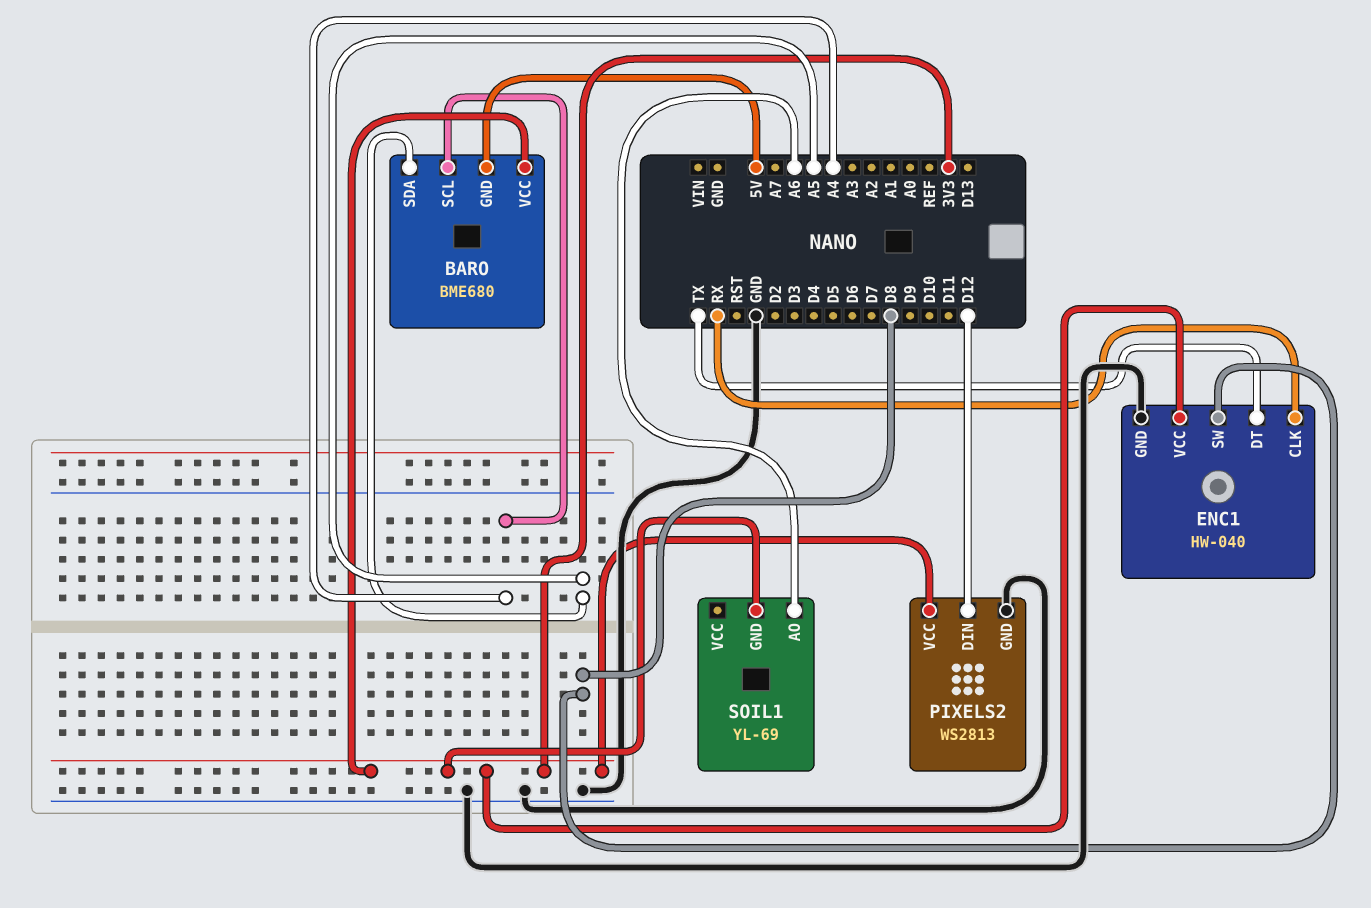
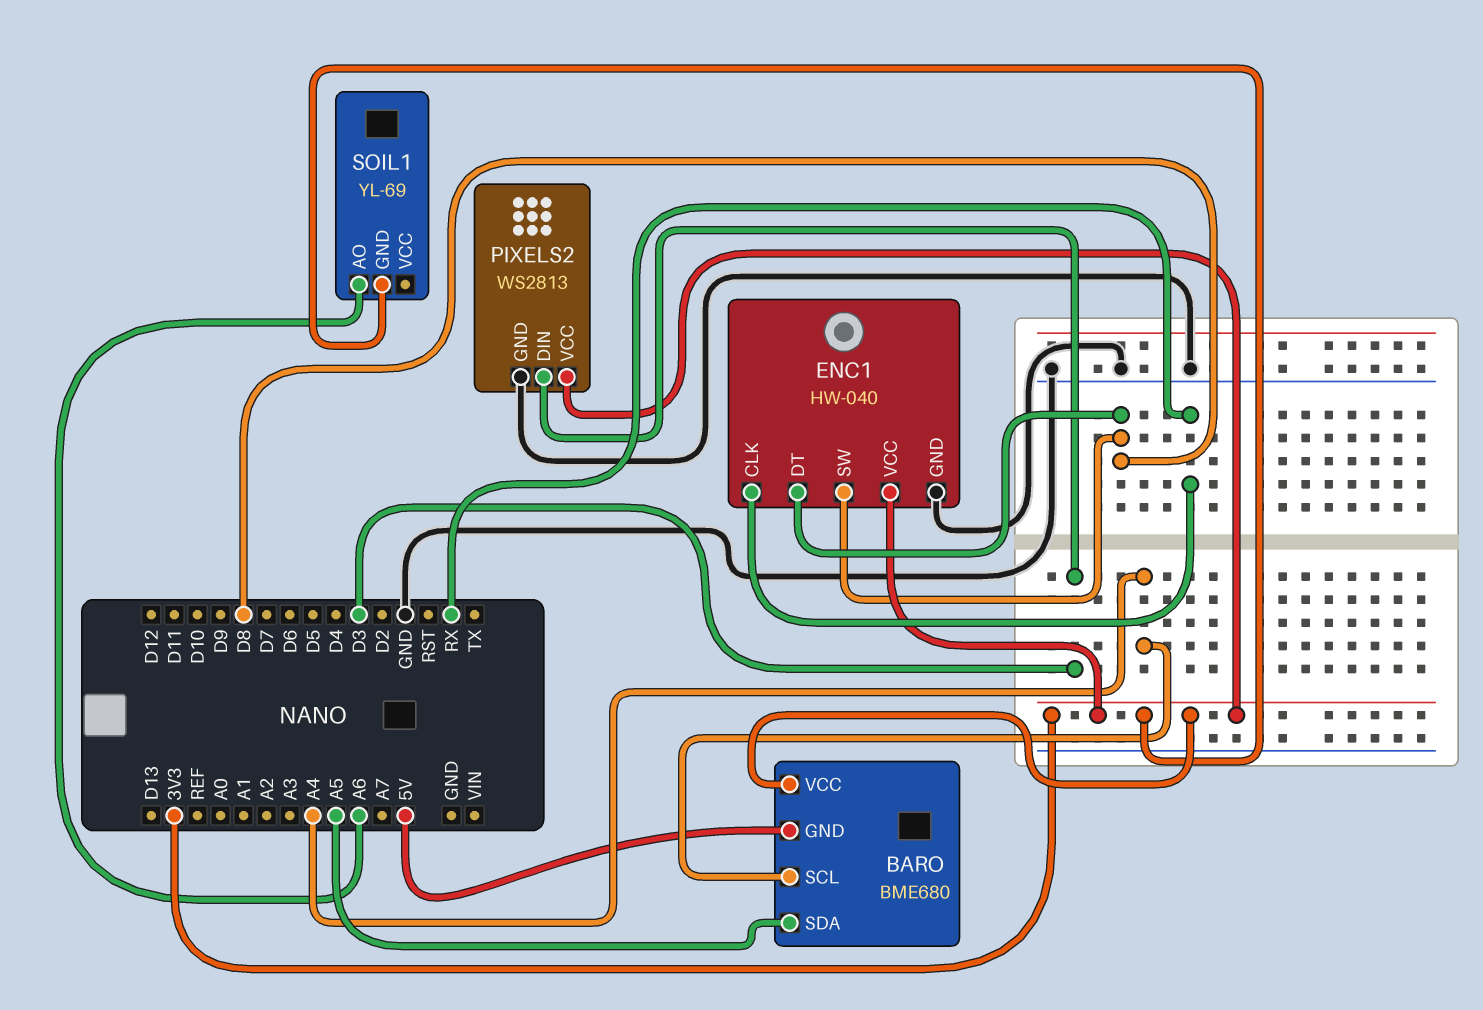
ENC1 pin DT: TX -> D8
PIXELS2 pin DIN: D12 -> D3

